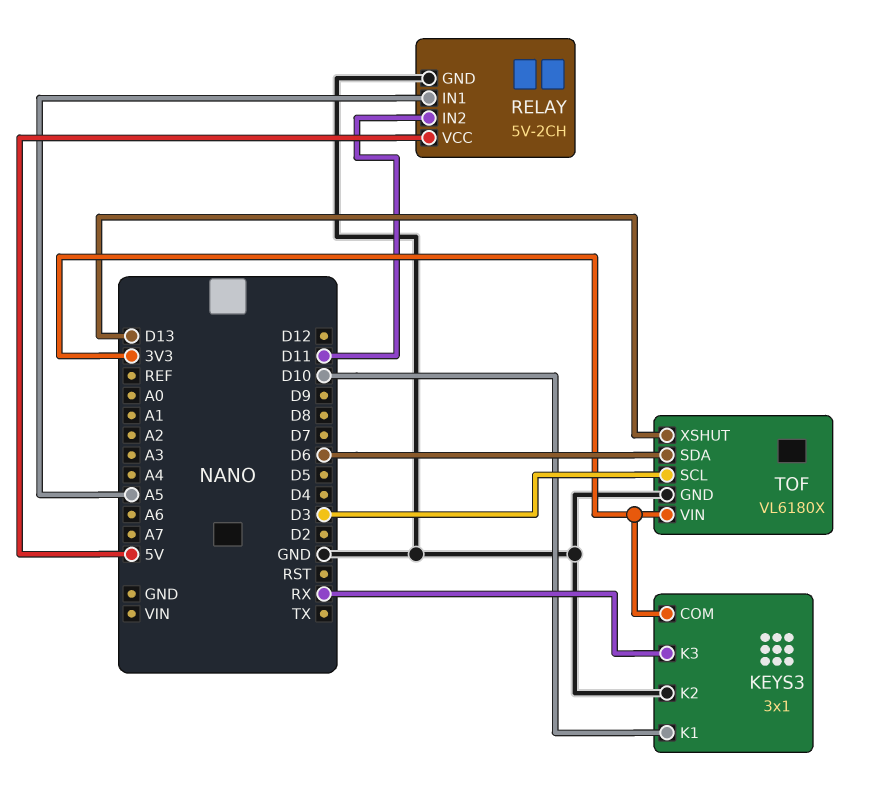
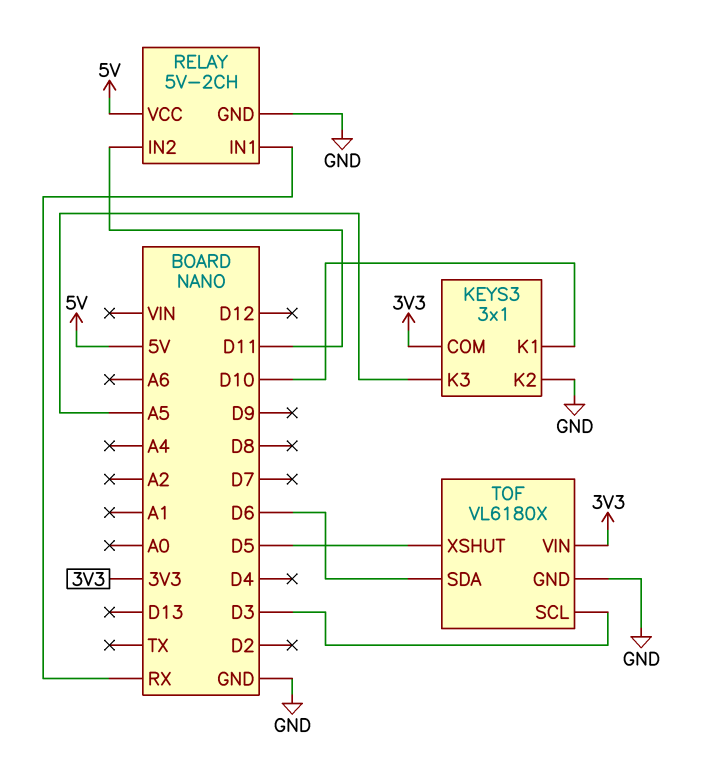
KEYS3 pin K3: RX -> A5
RELAY pin IN1: A5 -> RX
TOF pin XSHUT: D13 -> D5

